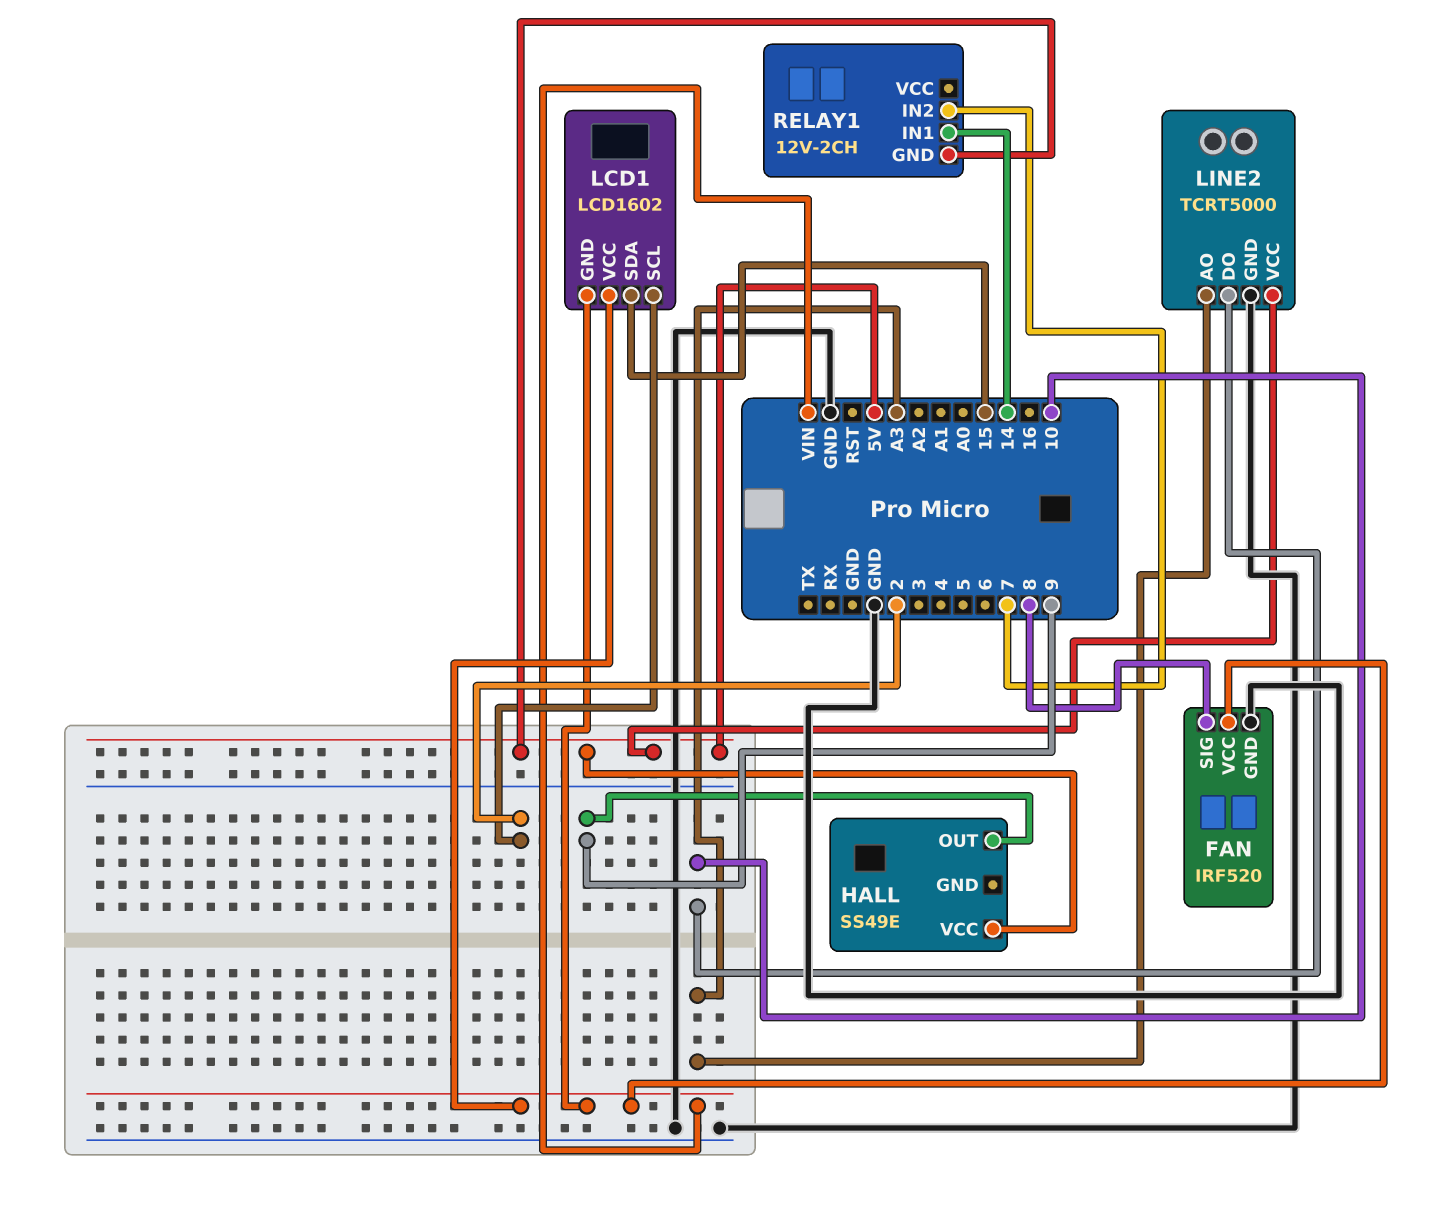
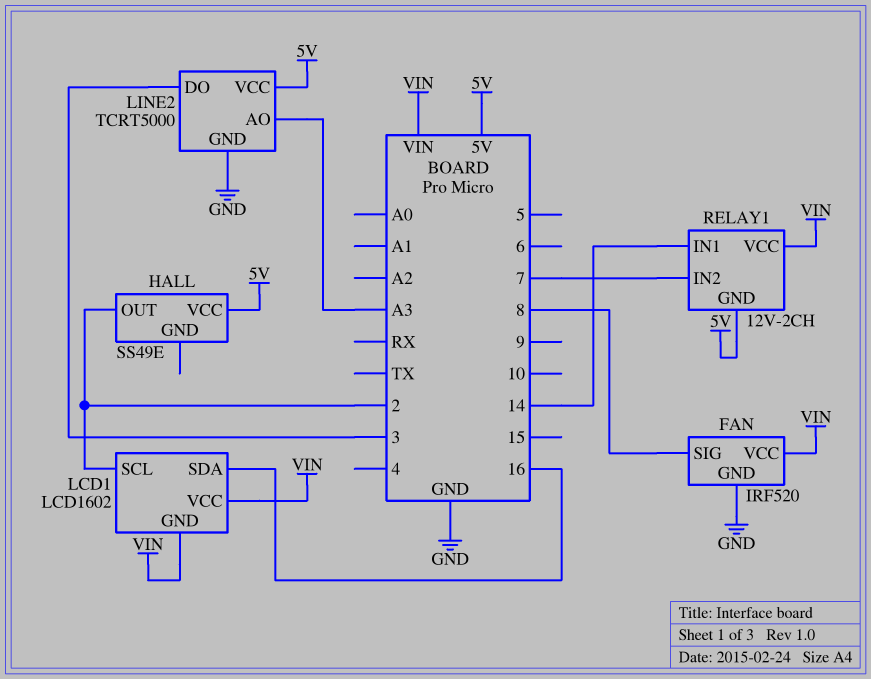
HALL pin OUT: 9 -> 2
LCD1 pin SDA: 15 -> 16
LINE2 pin DO: 10 -> 3
RELAY1 pin VCC: none -> VIN

